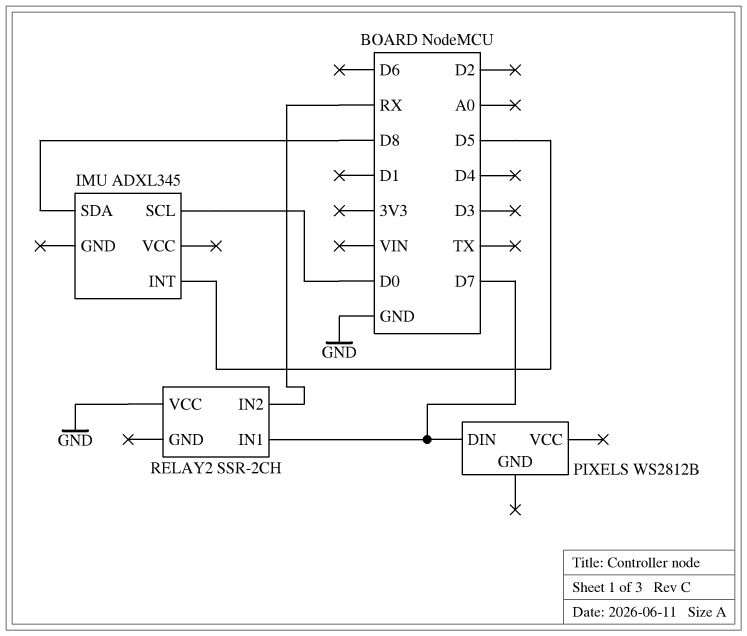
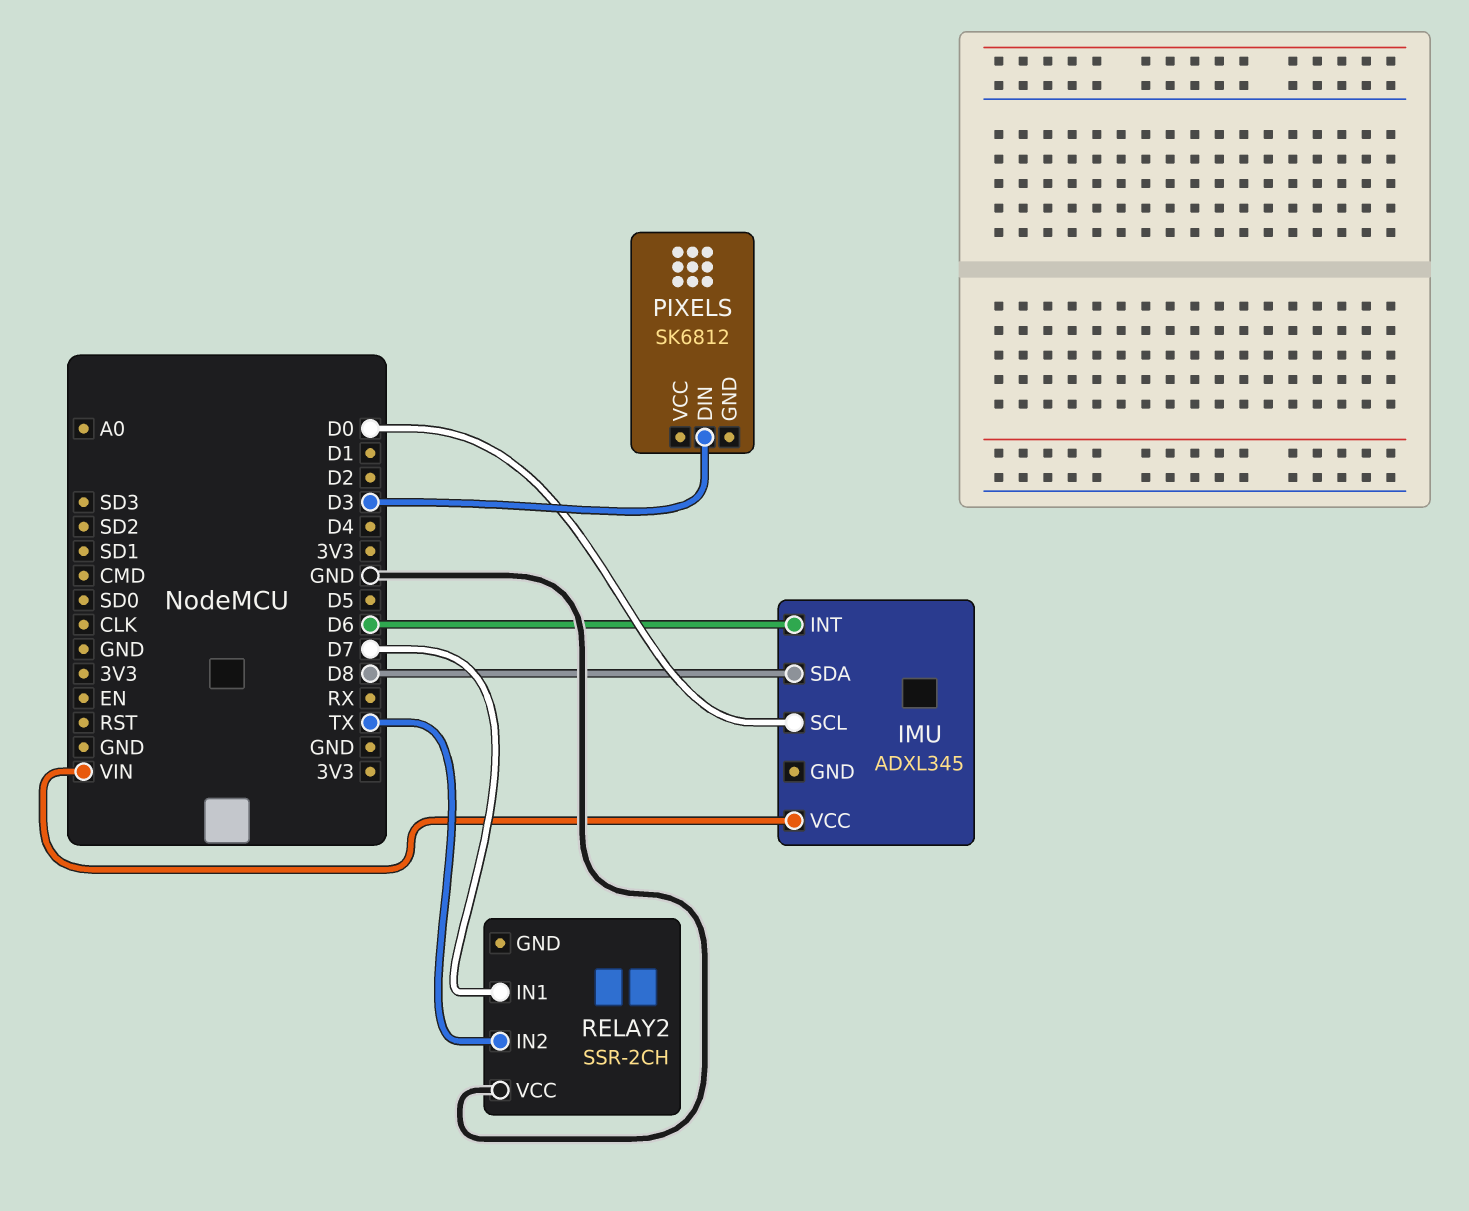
IMU pin INT: D5 -> D6
IMU pin VCC: none -> VIN
PIXELS: WS2812B -> SK6812
PIXELS pin DIN: D7 -> D3
RELAY2 pin IN2: RX -> TX

